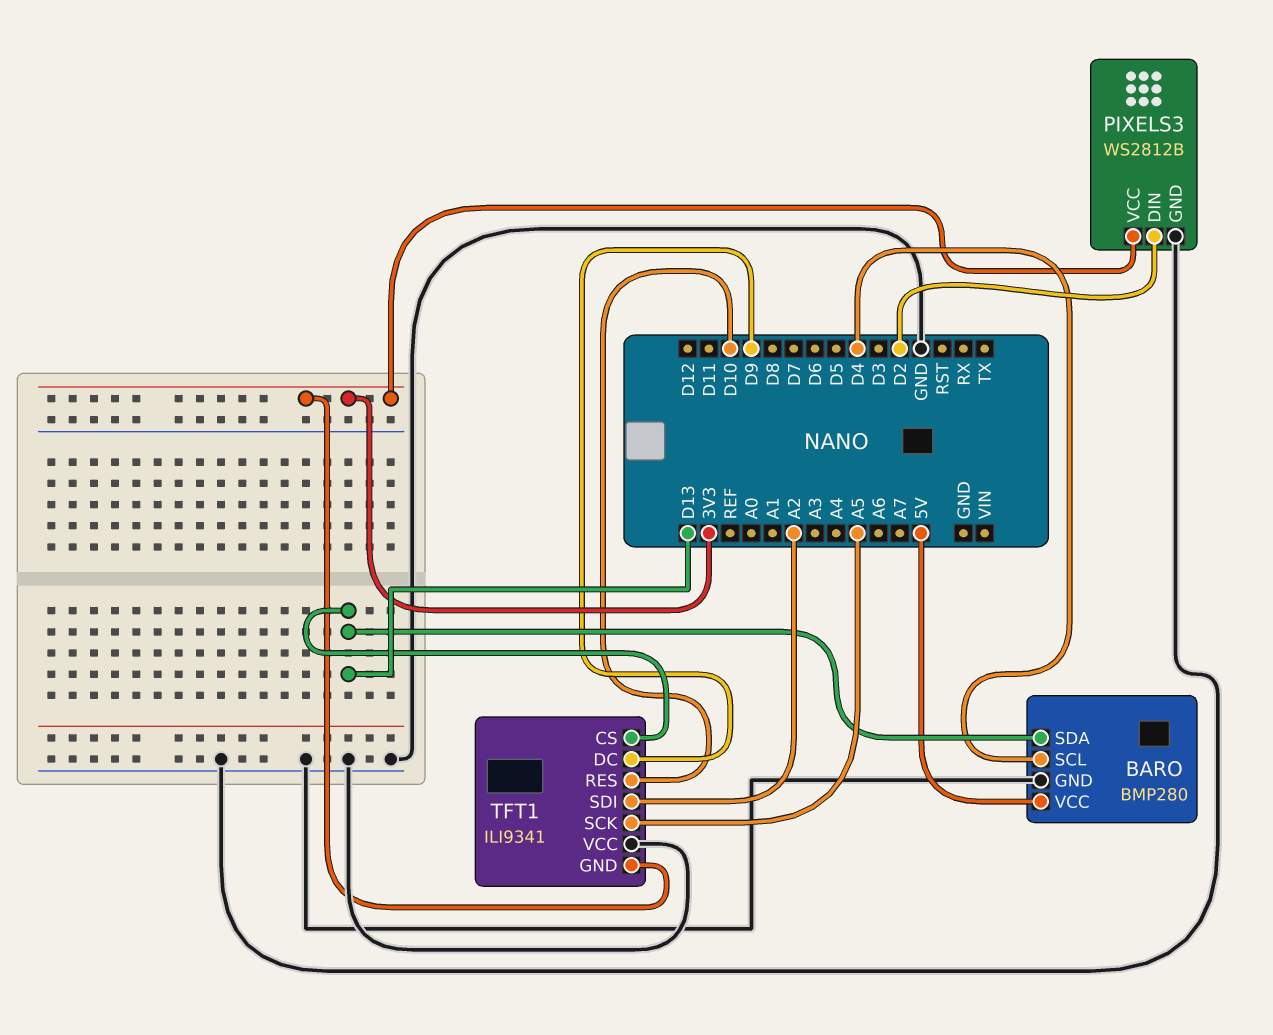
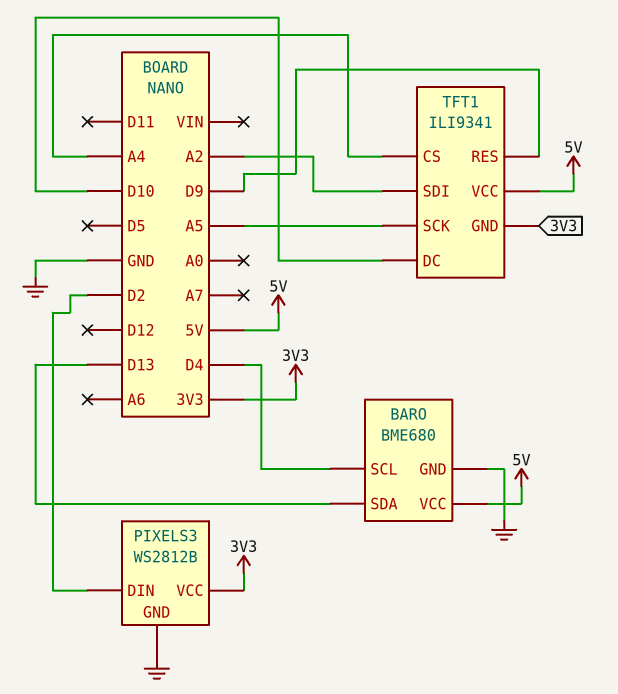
BARO: BMP280 -> BME680
TFT1 pin CS: D13 -> A4
TFT1 pin DC: D9 -> D10
TFT1 pin RES: D10 -> D9
TFT1 pin VCC: GND -> 5V

